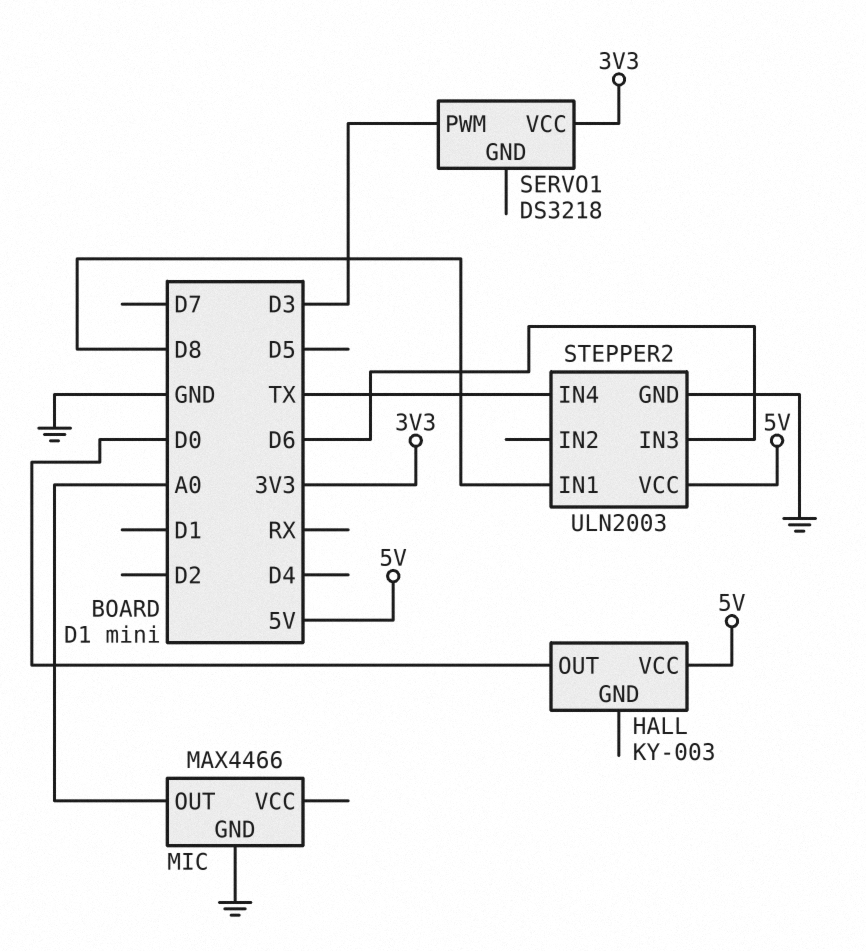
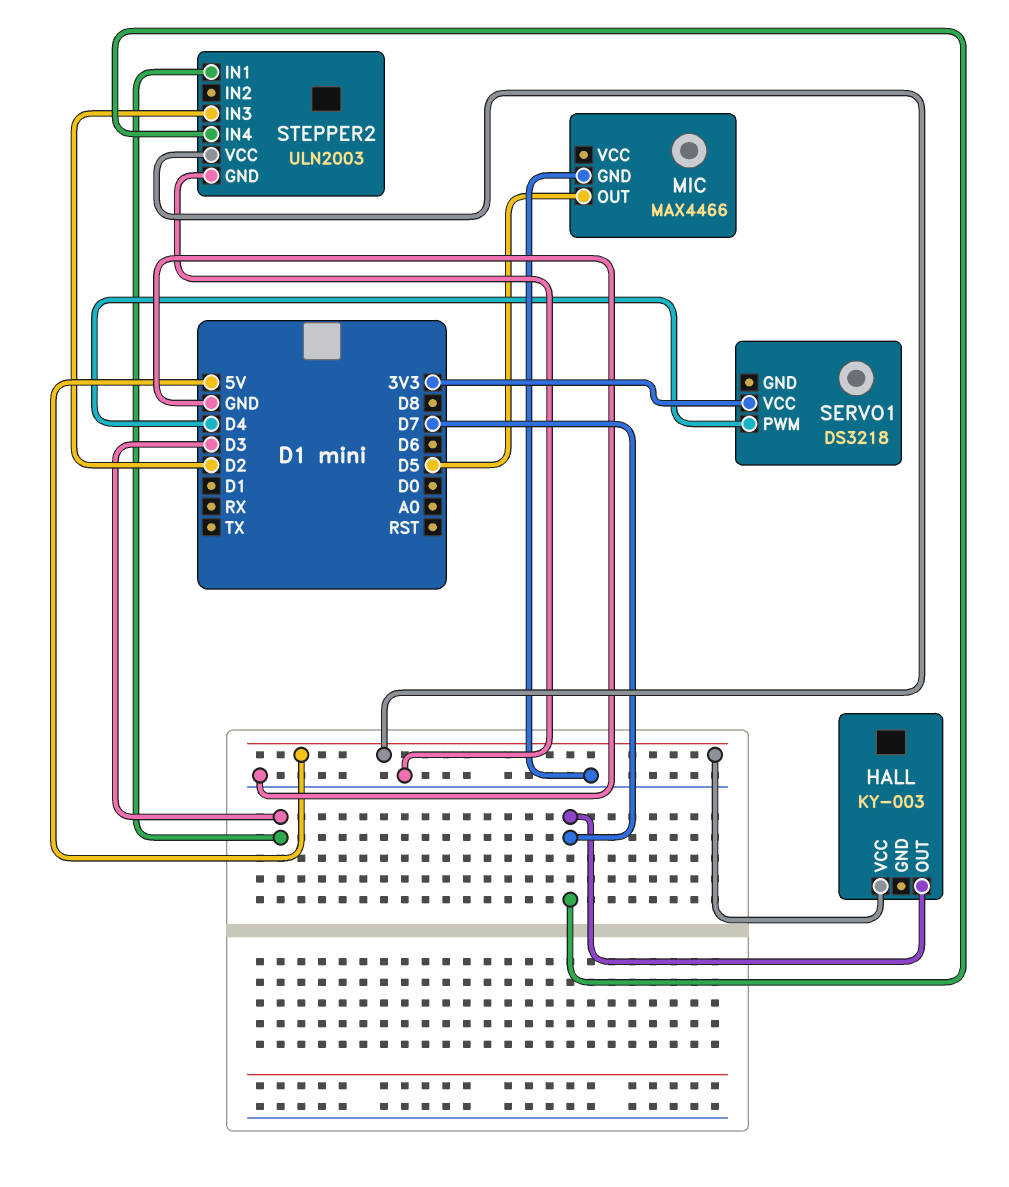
HALL pin OUT: D0 -> D7
MIC pin OUT: A0 -> D5
SERVO1 pin PWM: D3 -> D4
STEPPER2 pin IN1: D8 -> D3
STEPPER2 pin IN3: D6 -> D2
STEPPER2 pin IN4: TX -> D7

